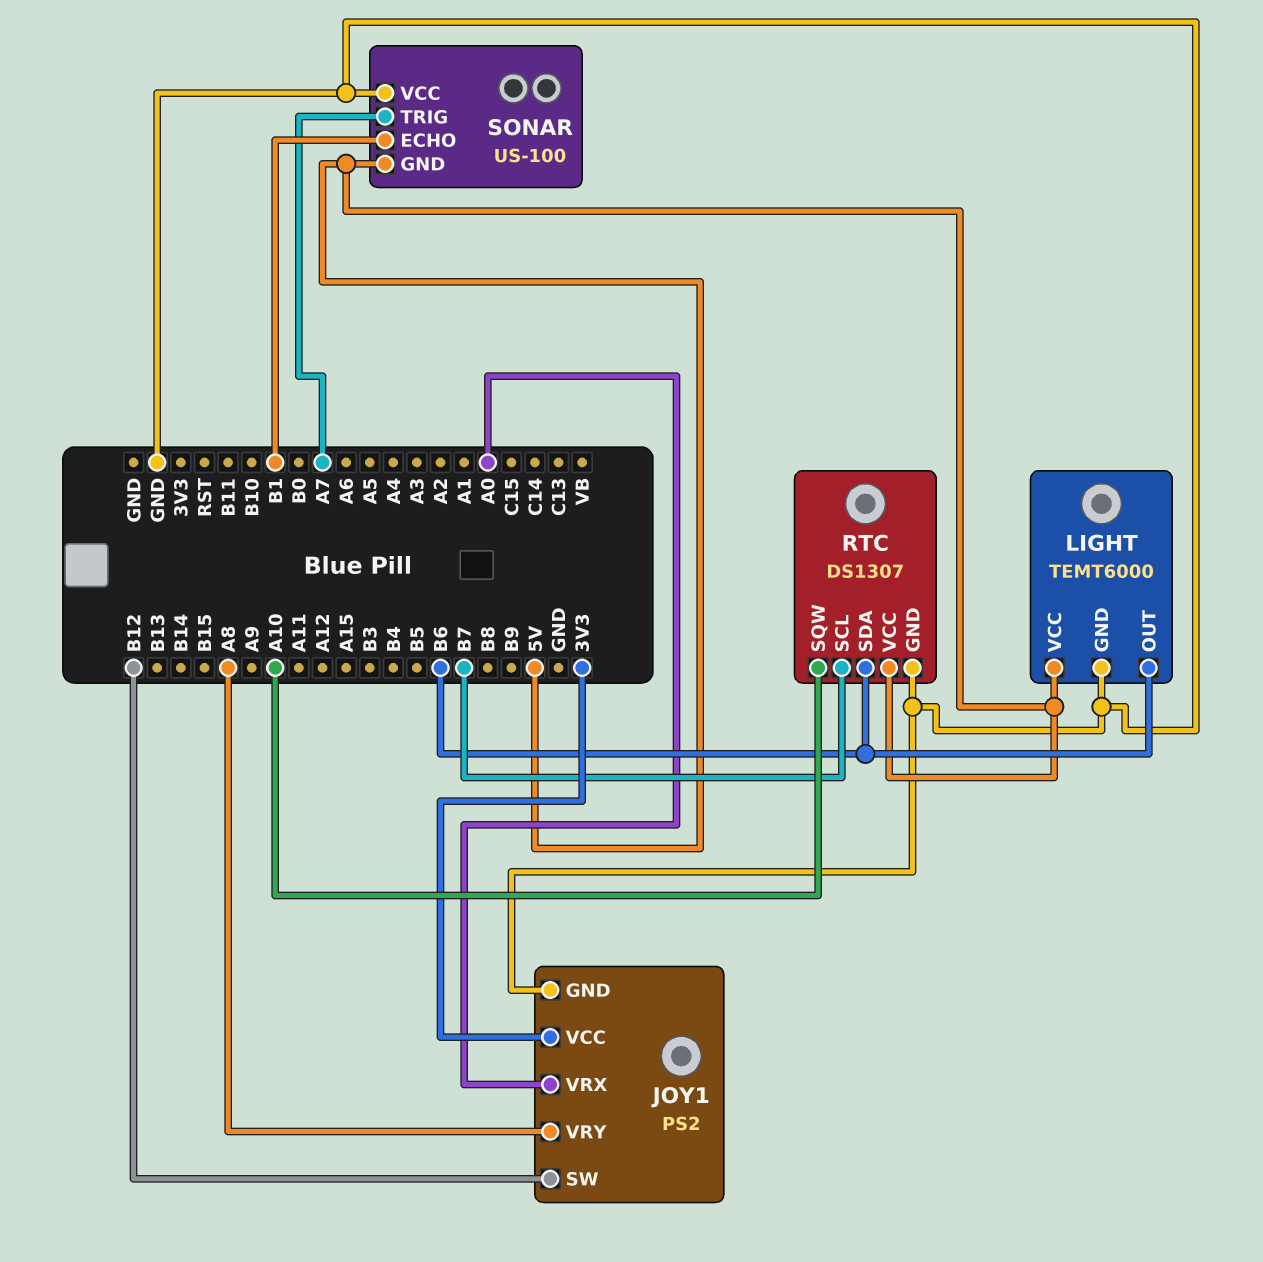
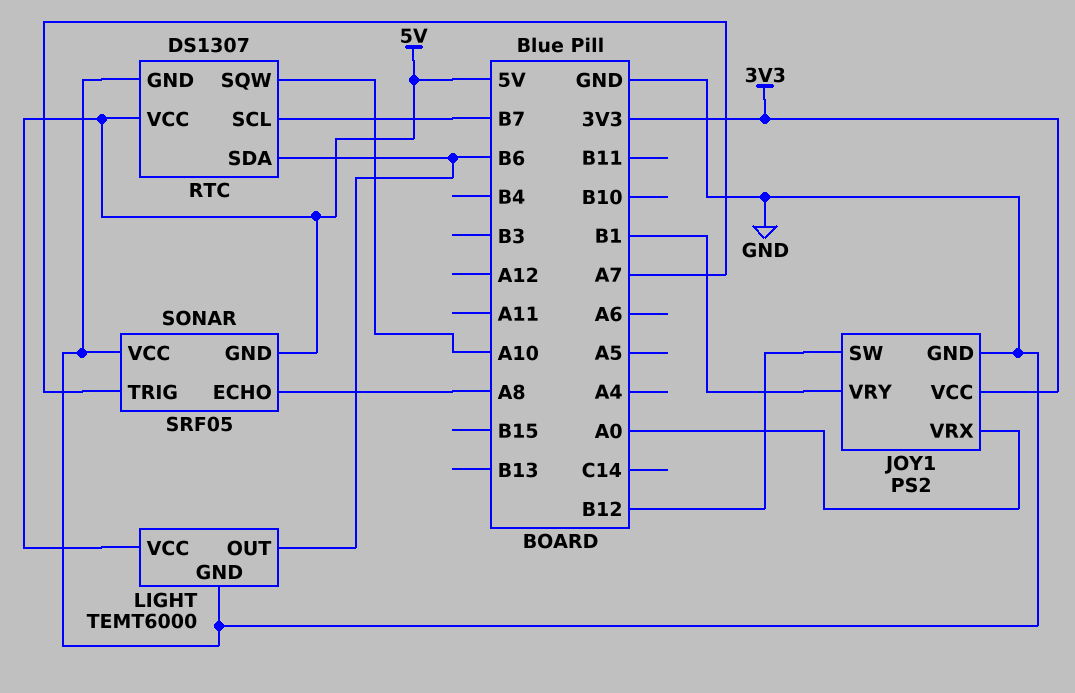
JOY1 pin VRY: A8 -> B1
SONAR: US-100 -> SRF05
SONAR pin ECHO: B1 -> A8

